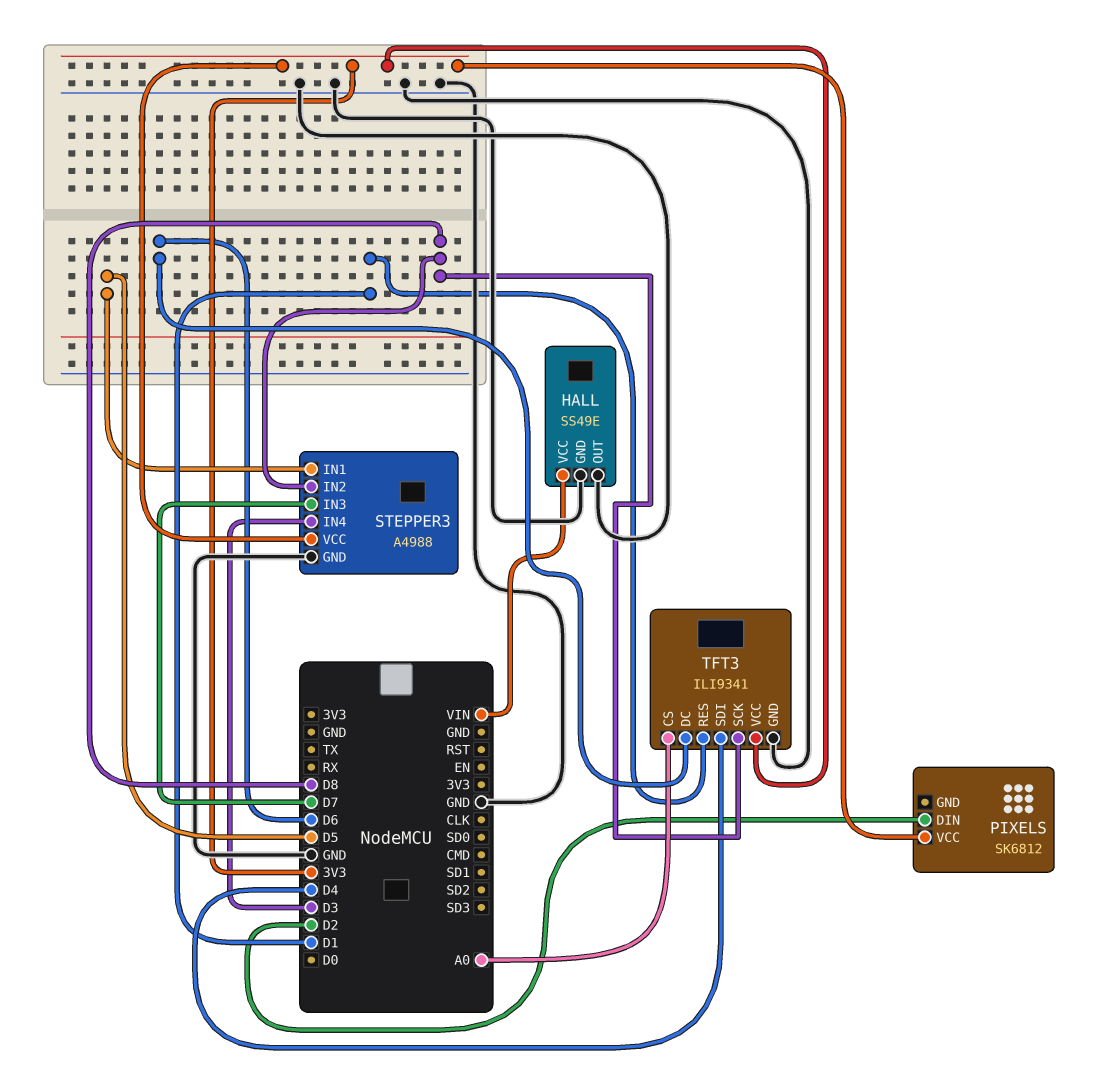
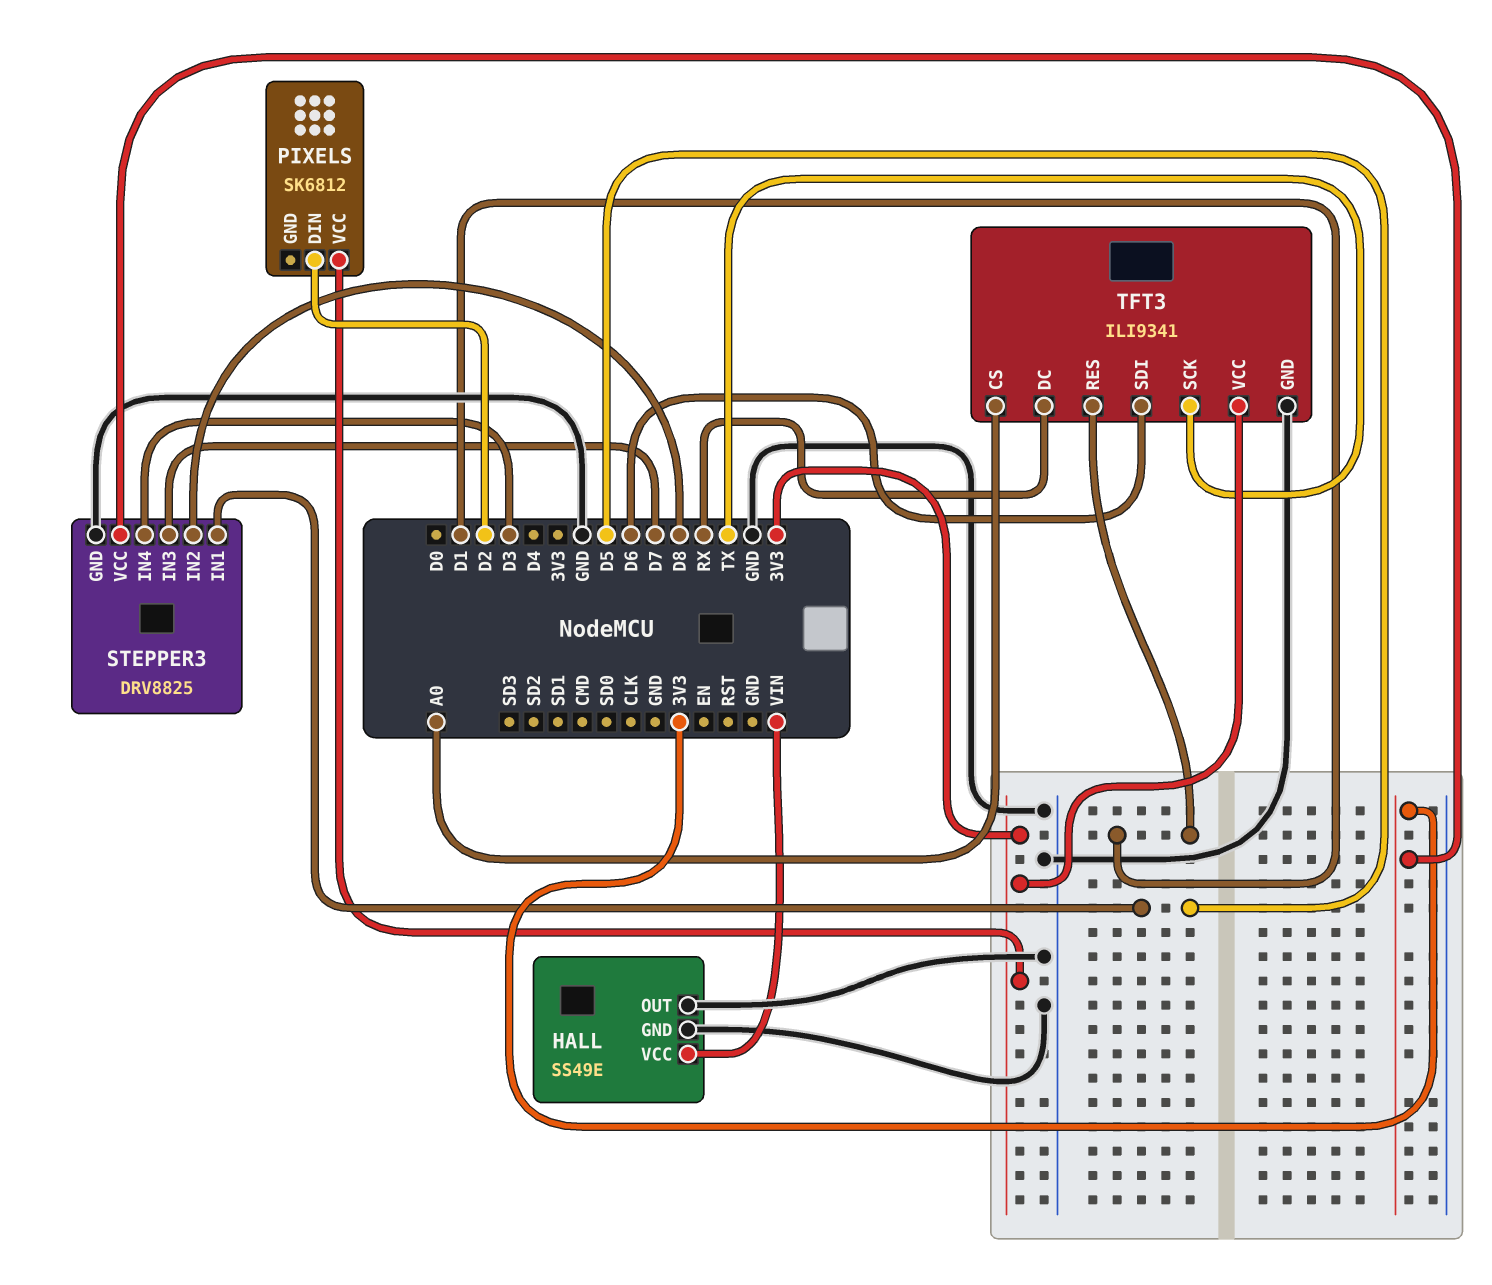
STEPPER3: A4988 -> DRV8825
TFT3 pin DC: D6 -> RX
TFT3 pin SCK: D8 -> TX
TFT3 pin SDI: D4 -> D6

